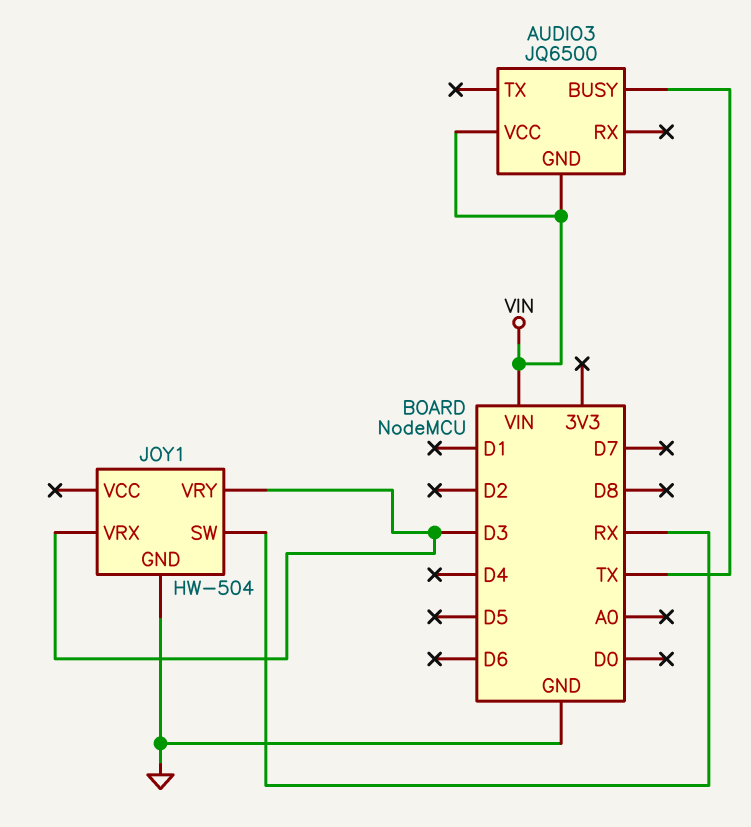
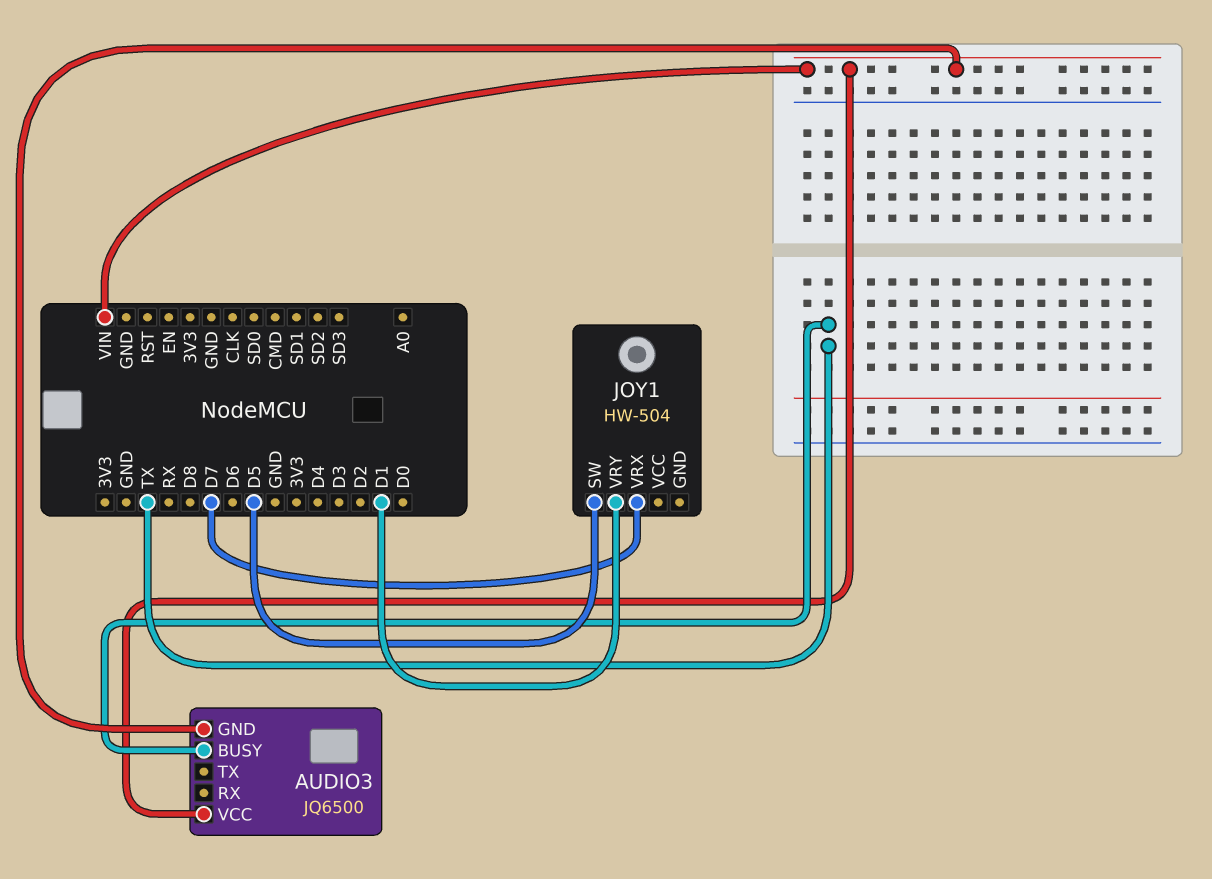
JOY1 pin GND: GND -> none
JOY1 pin SW: RX -> D5
JOY1 pin VRX: D3 -> D7
JOY1 pin VRY: D3 -> D1

